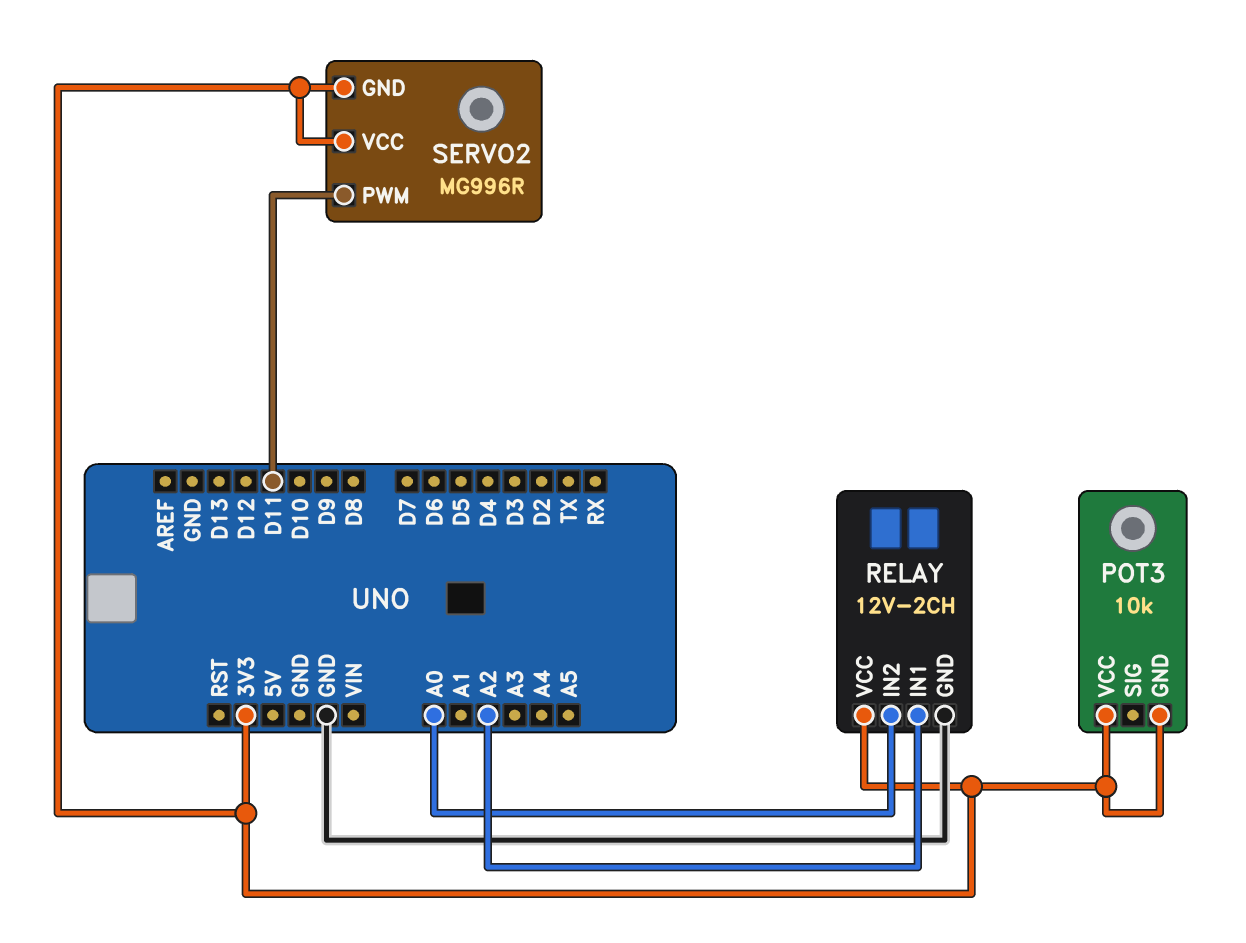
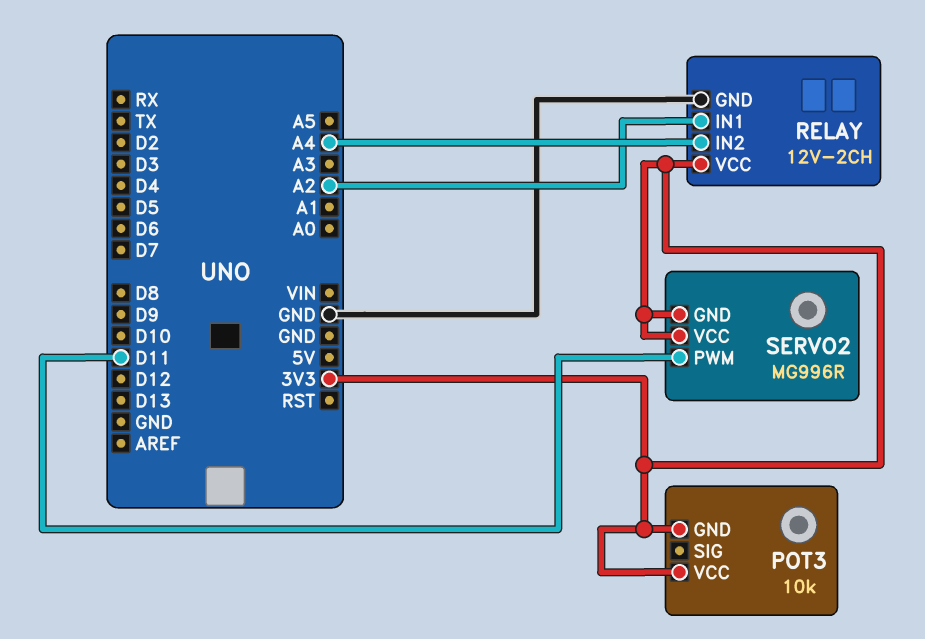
RELAY pin IN2: A0 -> A4

